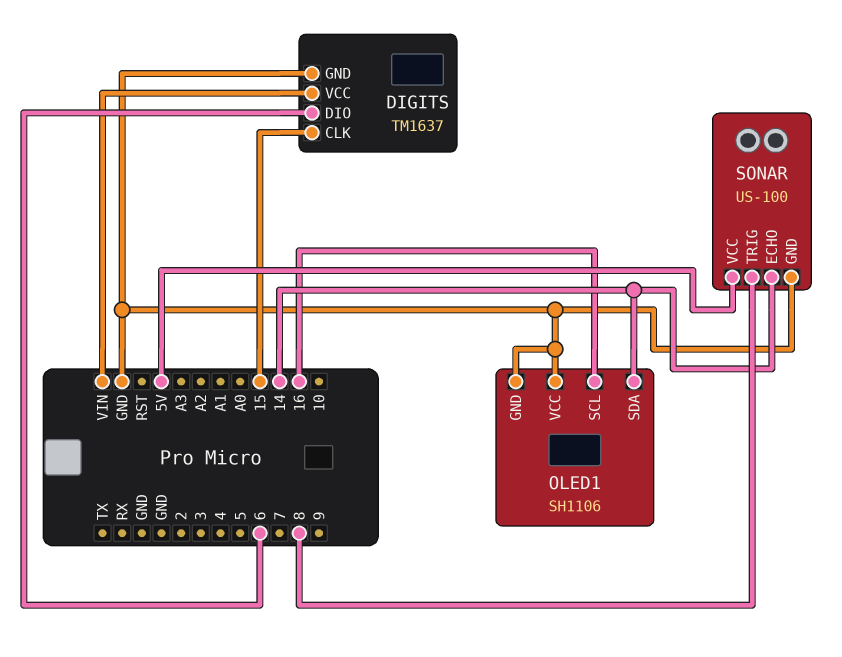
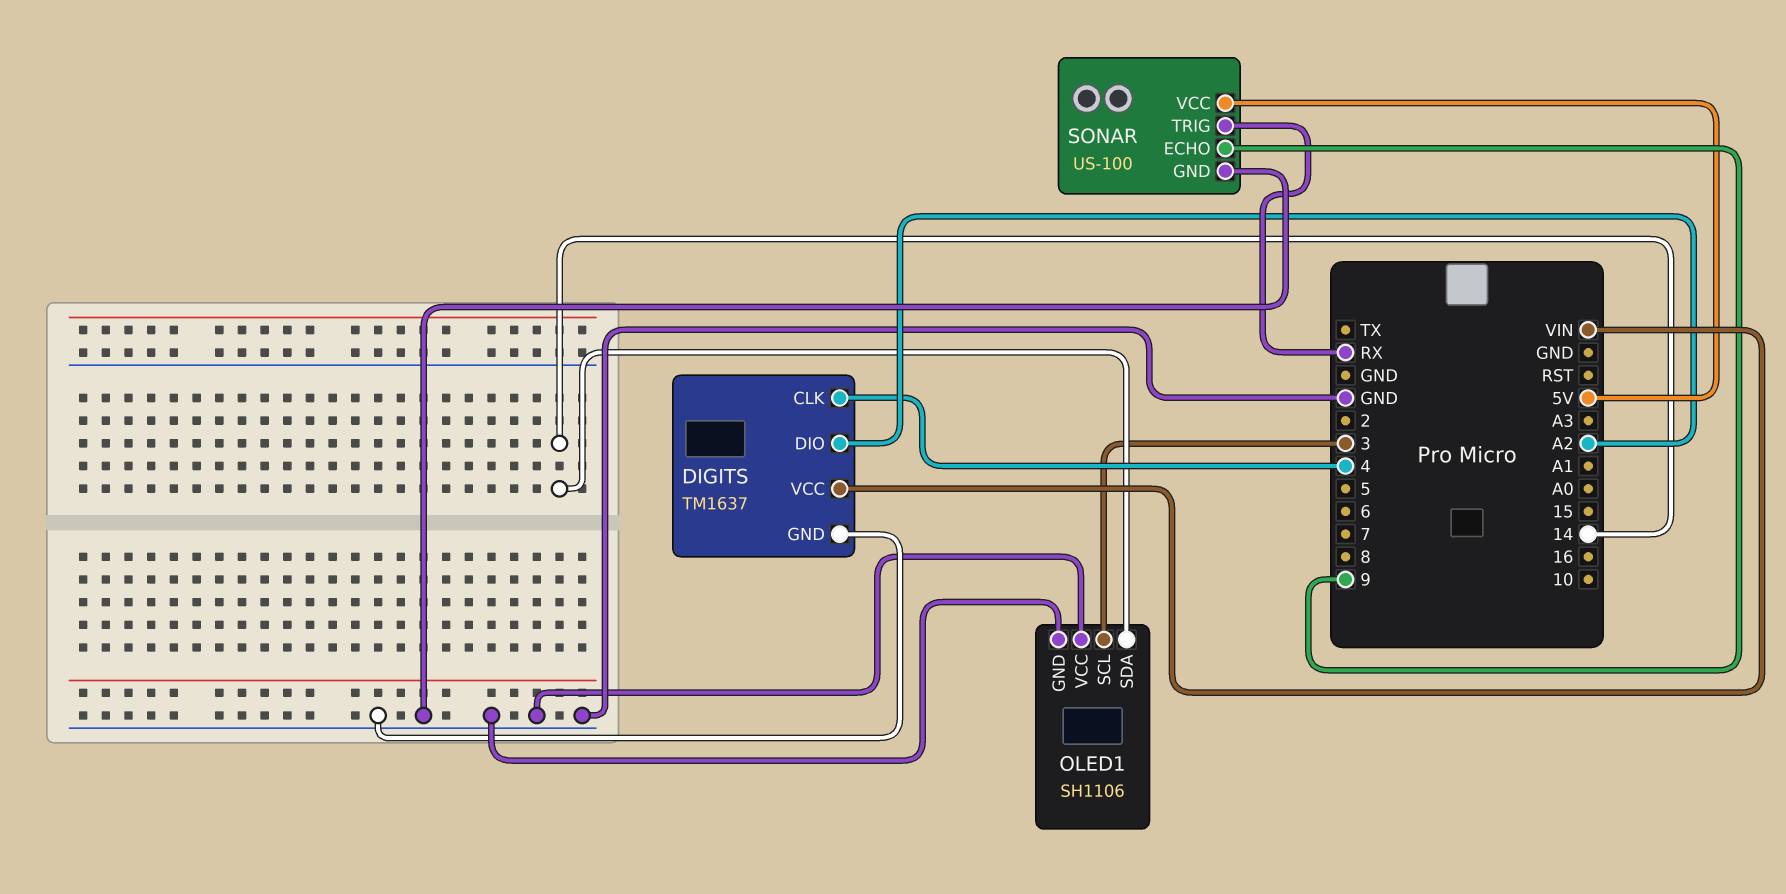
DIGITS pin CLK: 15 -> 4
DIGITS pin DIO: 6 -> A2
OLED1 pin SCL: 16 -> 3
SONAR pin ECHO: 14 -> 9
SONAR pin TRIG: 8 -> RX

